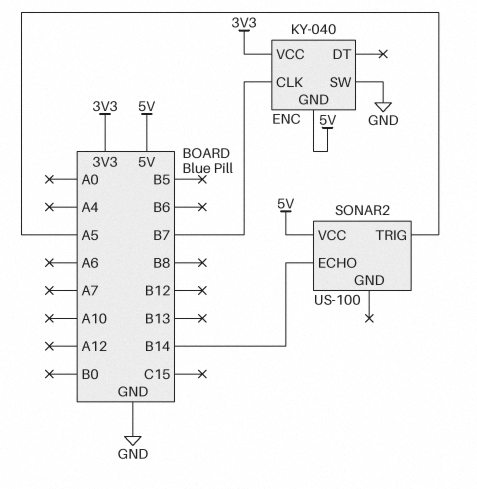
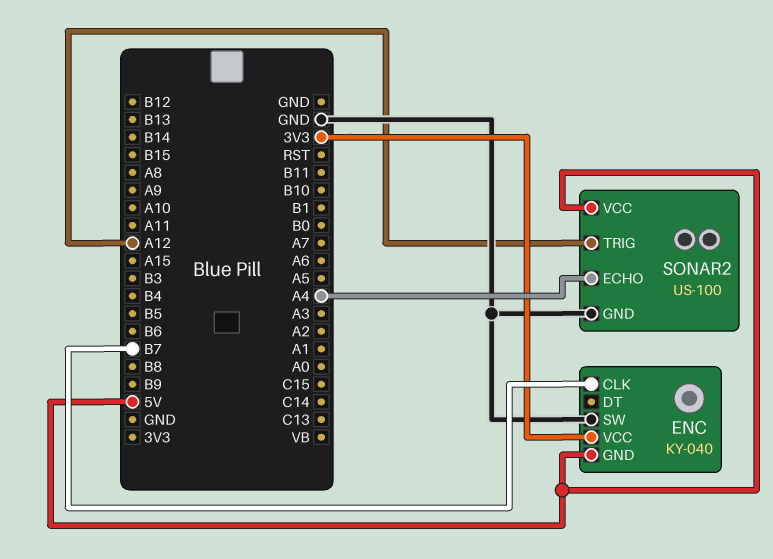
SONAR2 pin ECHO: B14 -> A4
SONAR2 pin GND: none -> GND
SONAR2 pin TRIG: A5 -> A12

